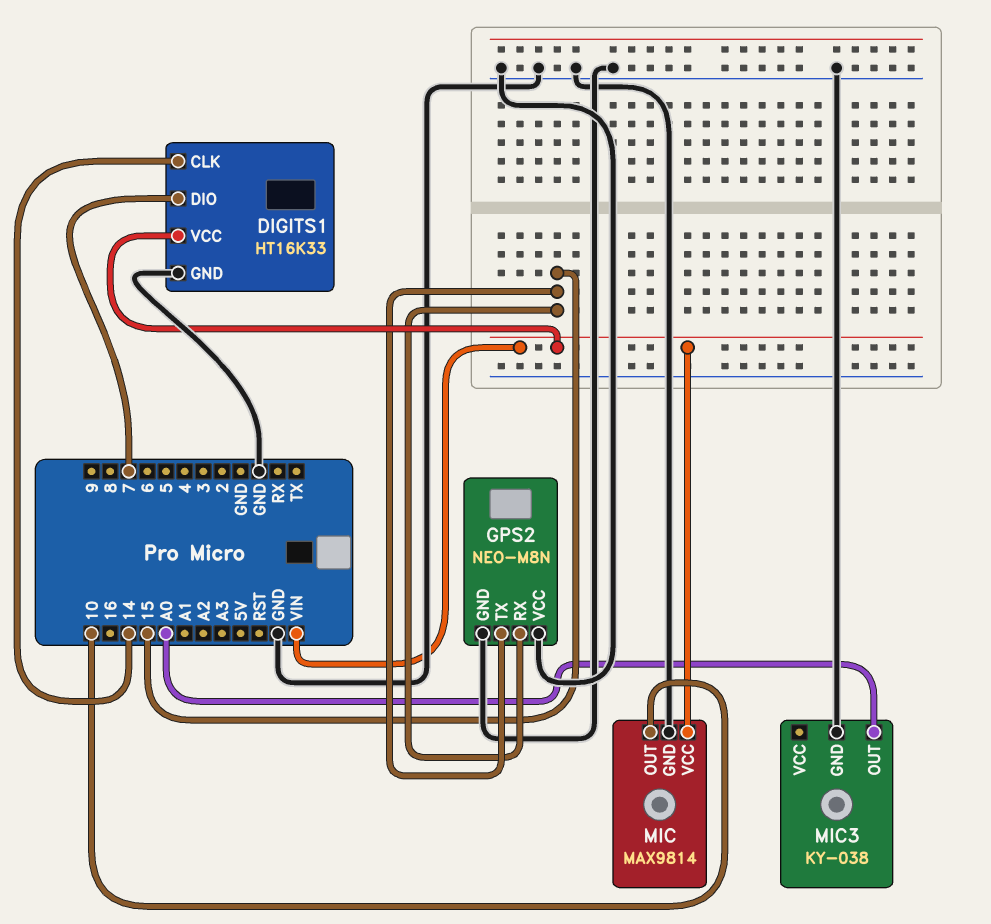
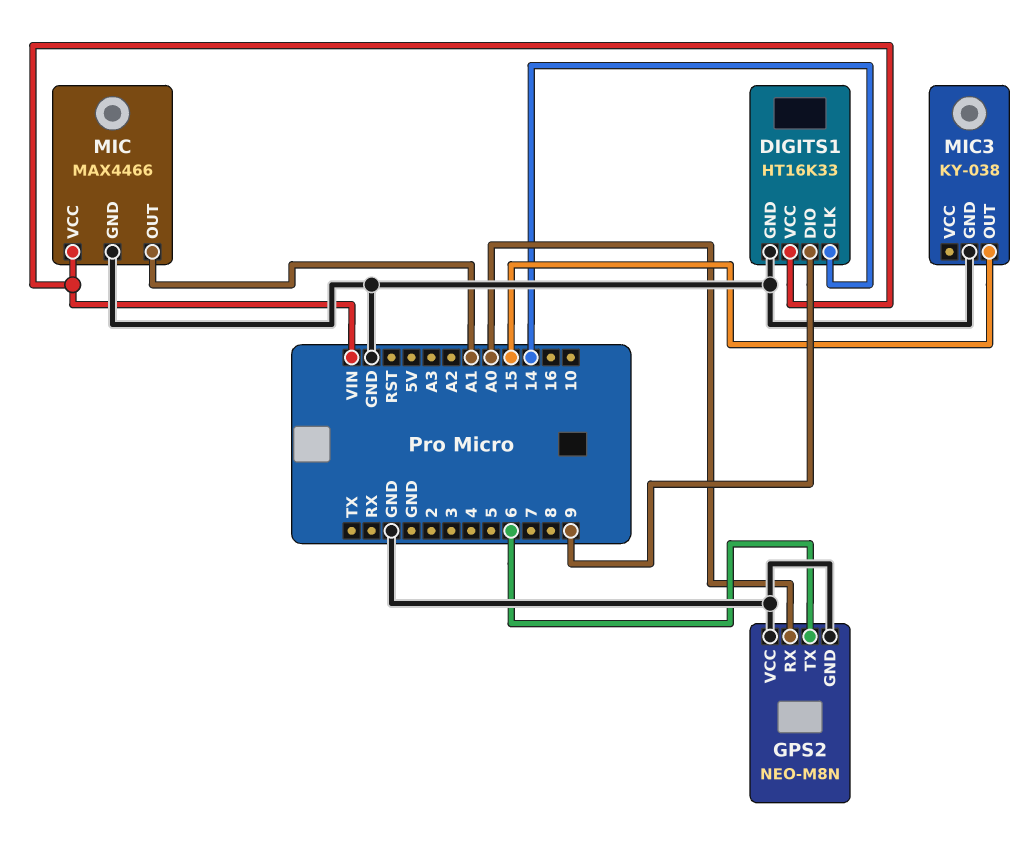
DIGITS1 pin DIO: 7 -> 9
GPS2 pin RX: 15 -> A0
GPS2 pin TX: 15 -> 6
MIC: MAX9814 -> MAX4466
MIC pin OUT: 10 -> A1
MIC3 pin OUT: A0 -> 15

